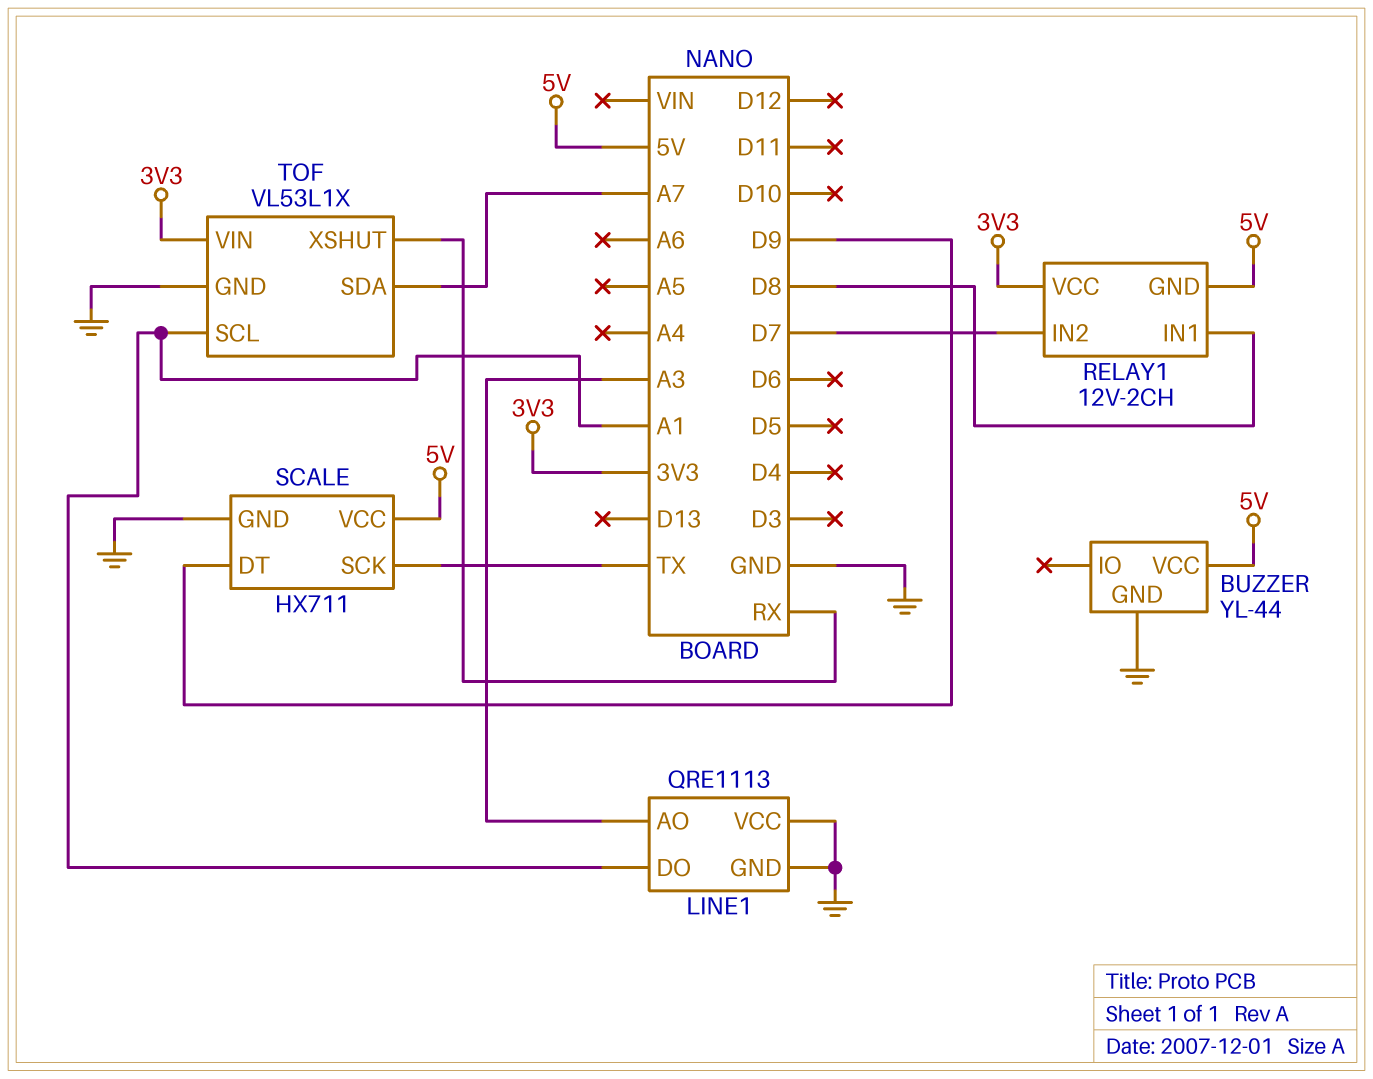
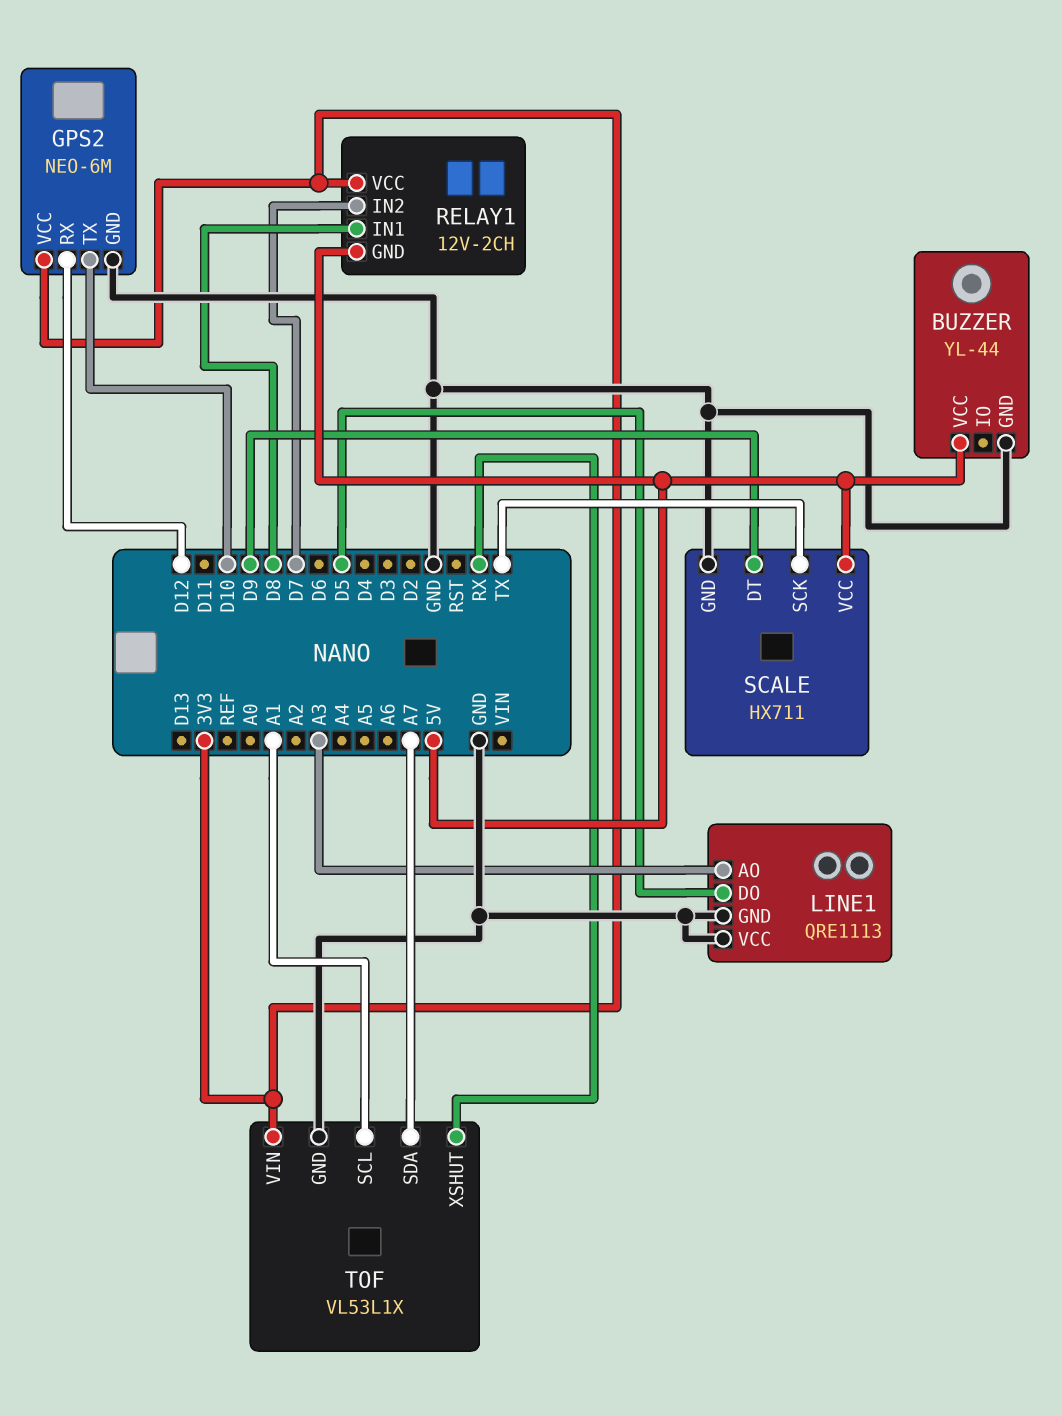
GPS2: none -> NEO-6M
GPS2 pin GND: none -> GND
GPS2 pin RX: none -> D12
GPS2 pin TX: none -> D10
GPS2 pin VCC: none -> 3V3
LINE1 pin DO: A1 -> D5

